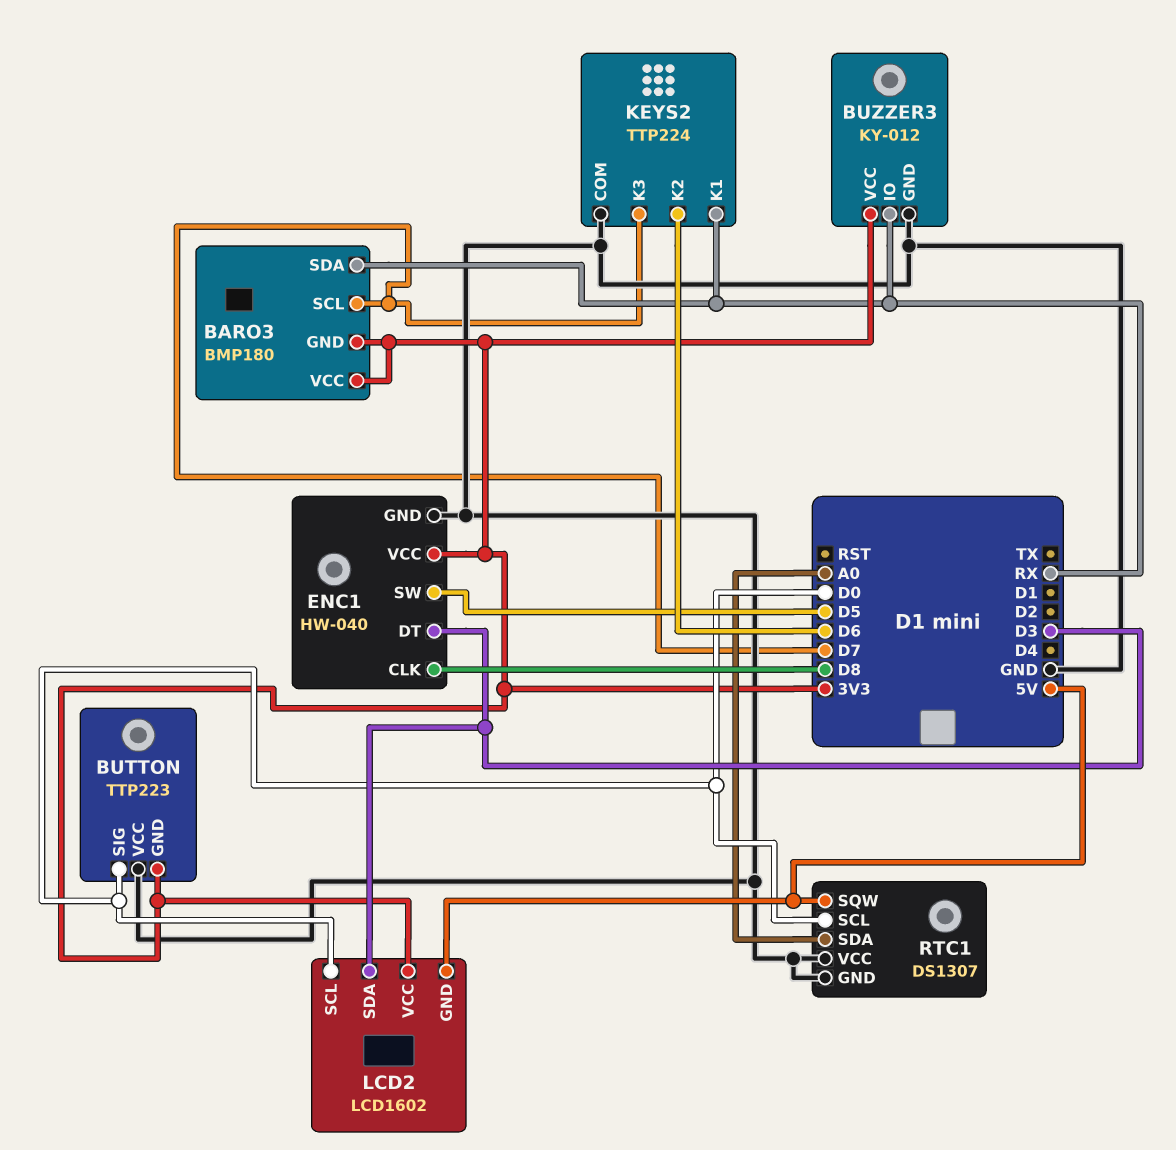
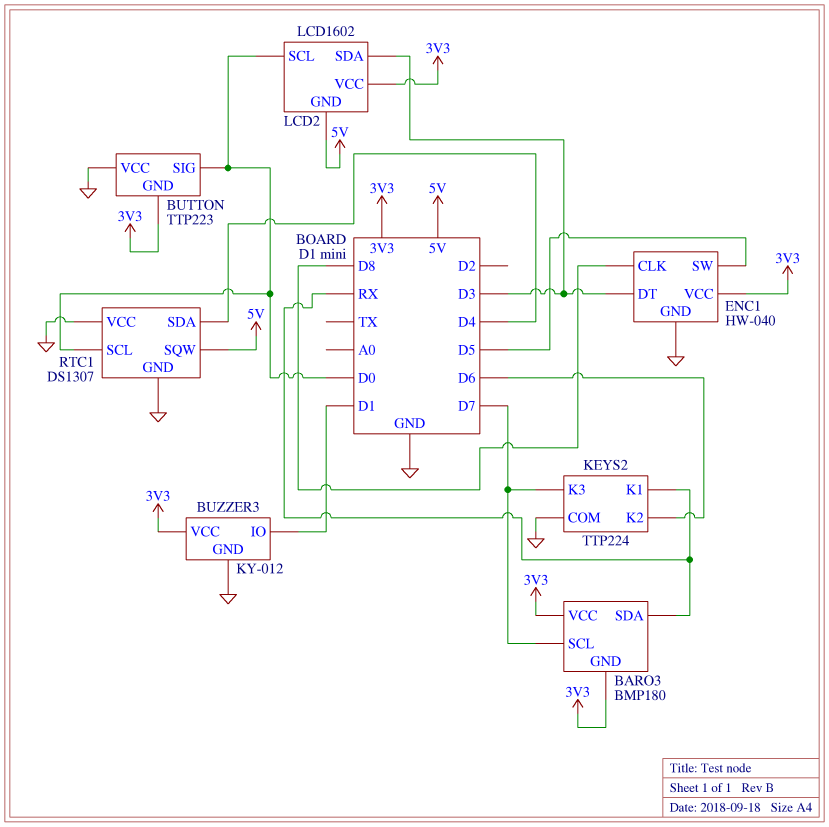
BUZZER3 pin IO: RX -> D1
RTC1 pin SDA: A0 -> D4

